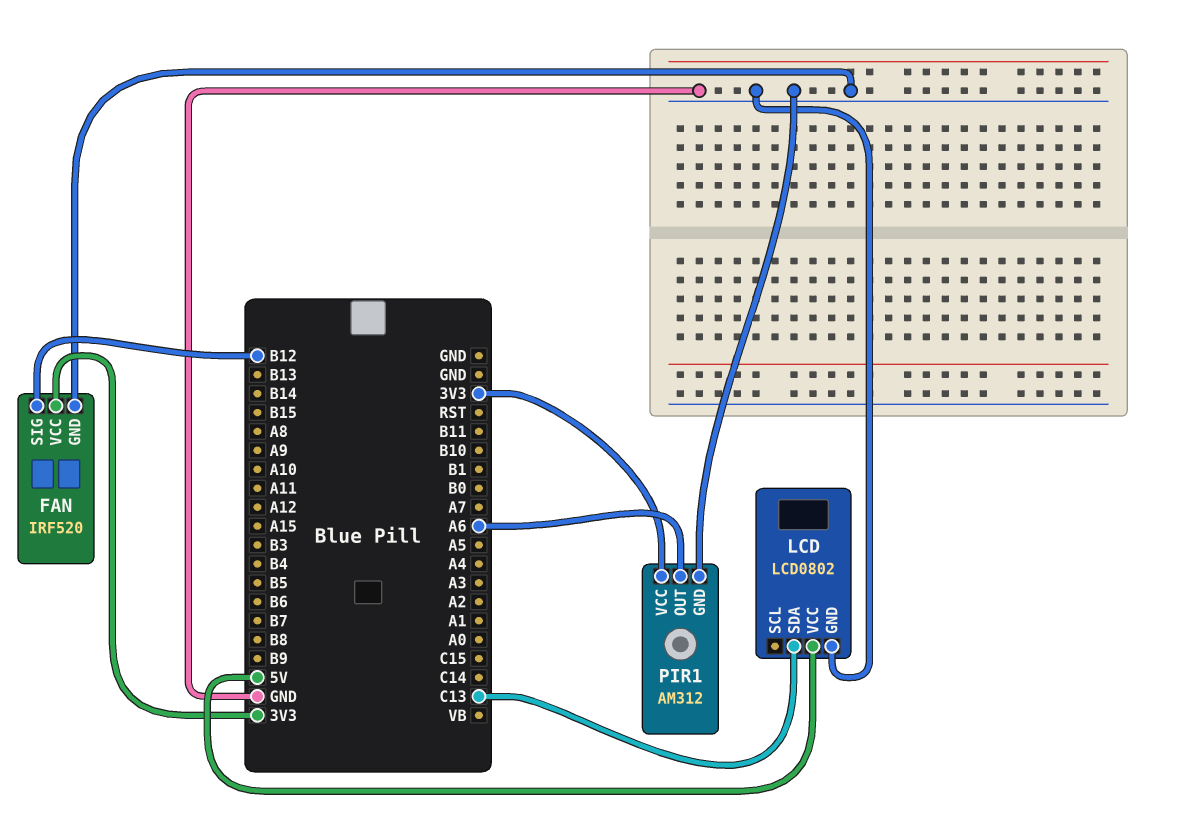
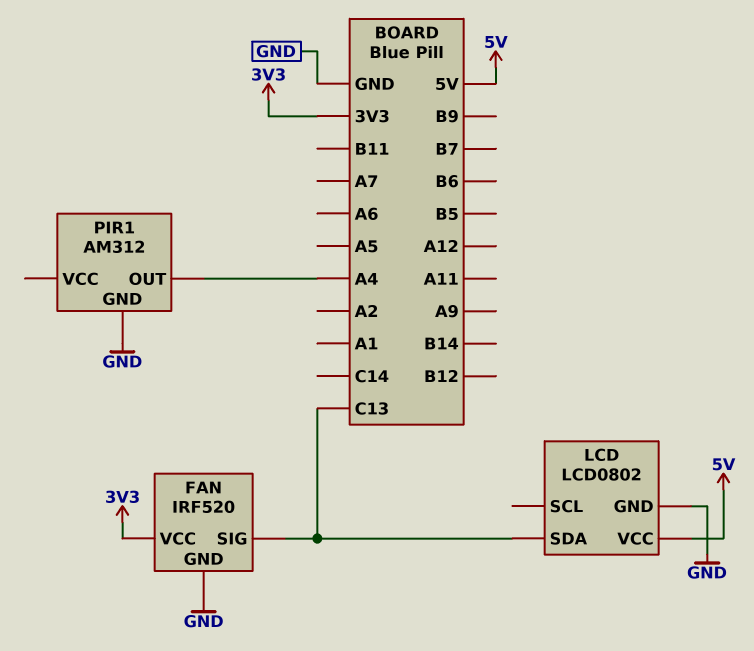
FAN pin SIG: B12 -> C13
PIR1 pin OUT: A6 -> A4
PIR1 pin VCC: 3V3 -> none

